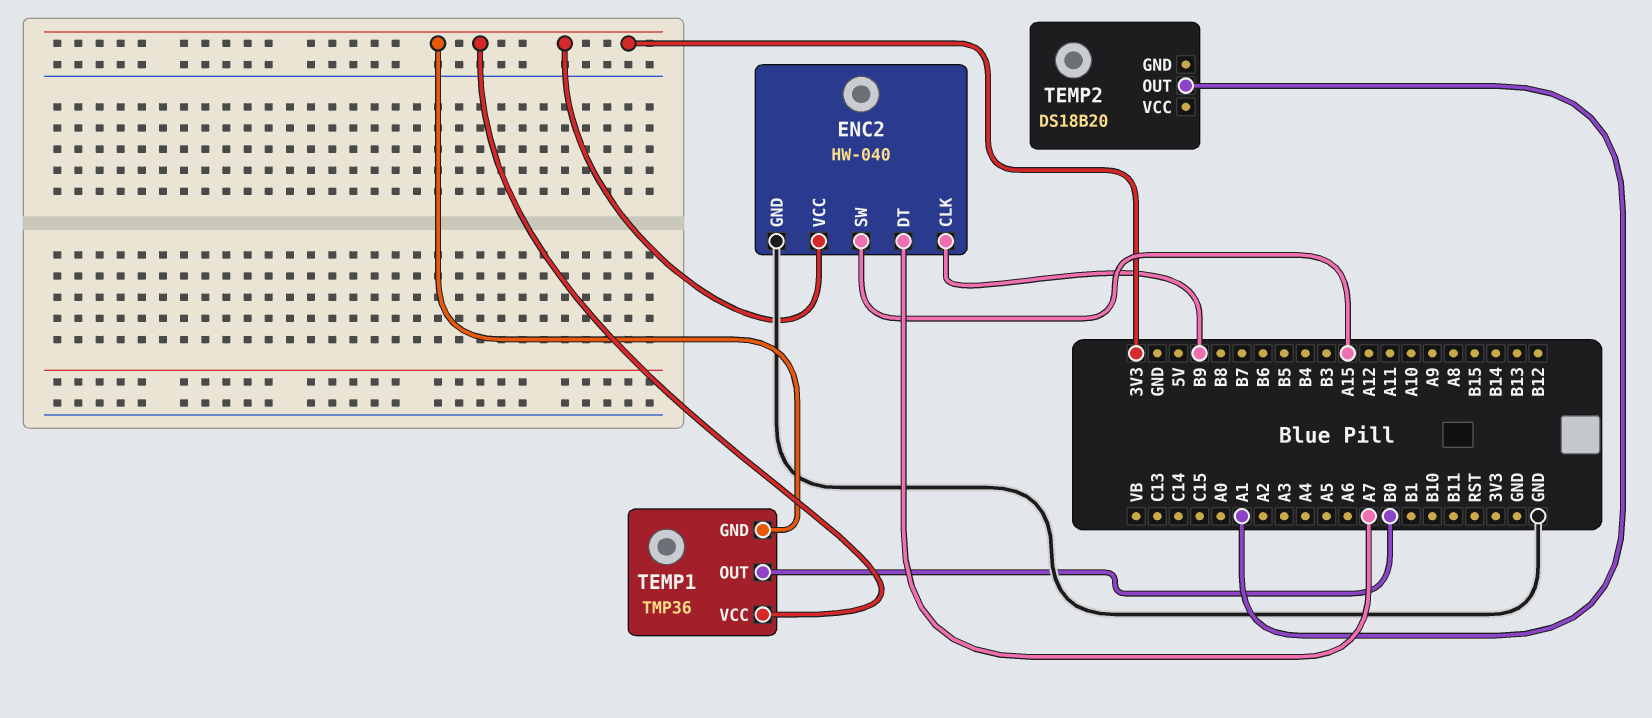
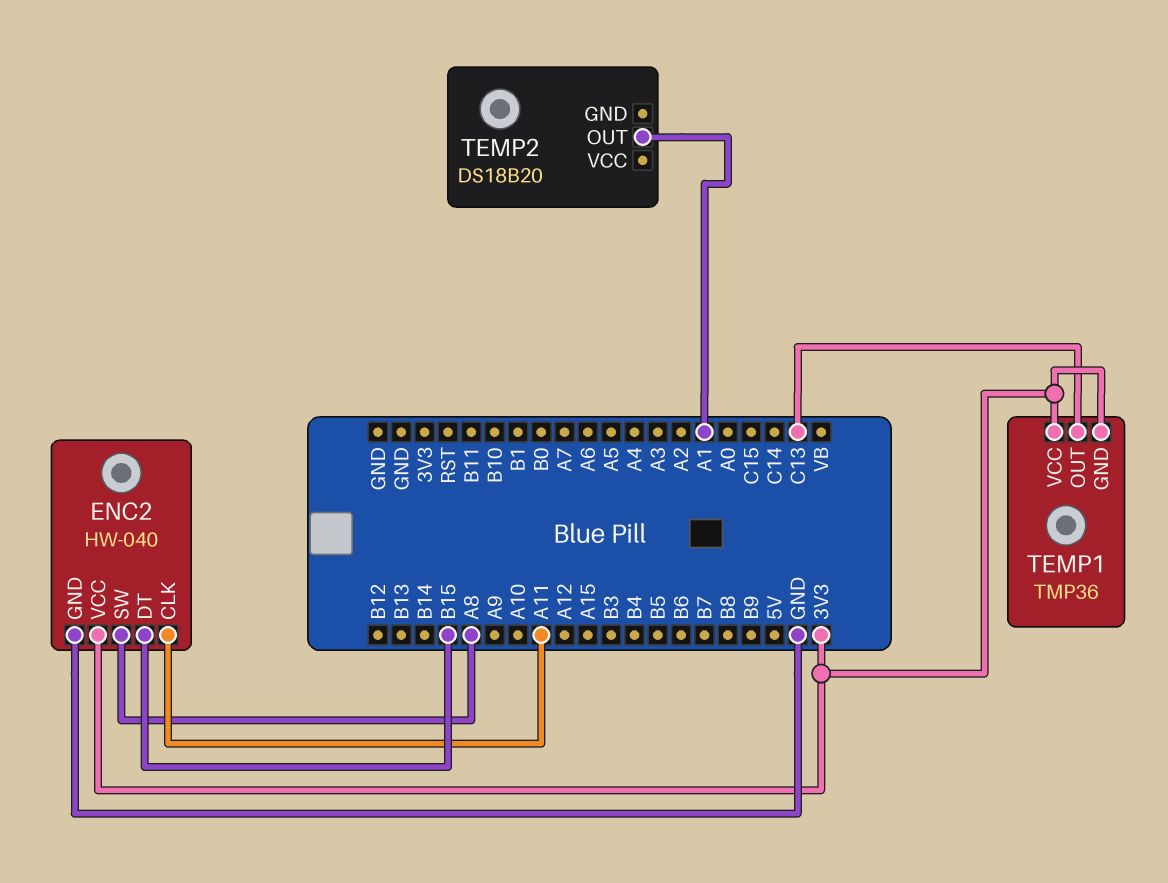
ENC2 pin CLK: B9 -> A11
ENC2 pin DT: A7 -> B15
ENC2 pin SW: A15 -> A8
TEMP1 pin OUT: B0 -> C13

